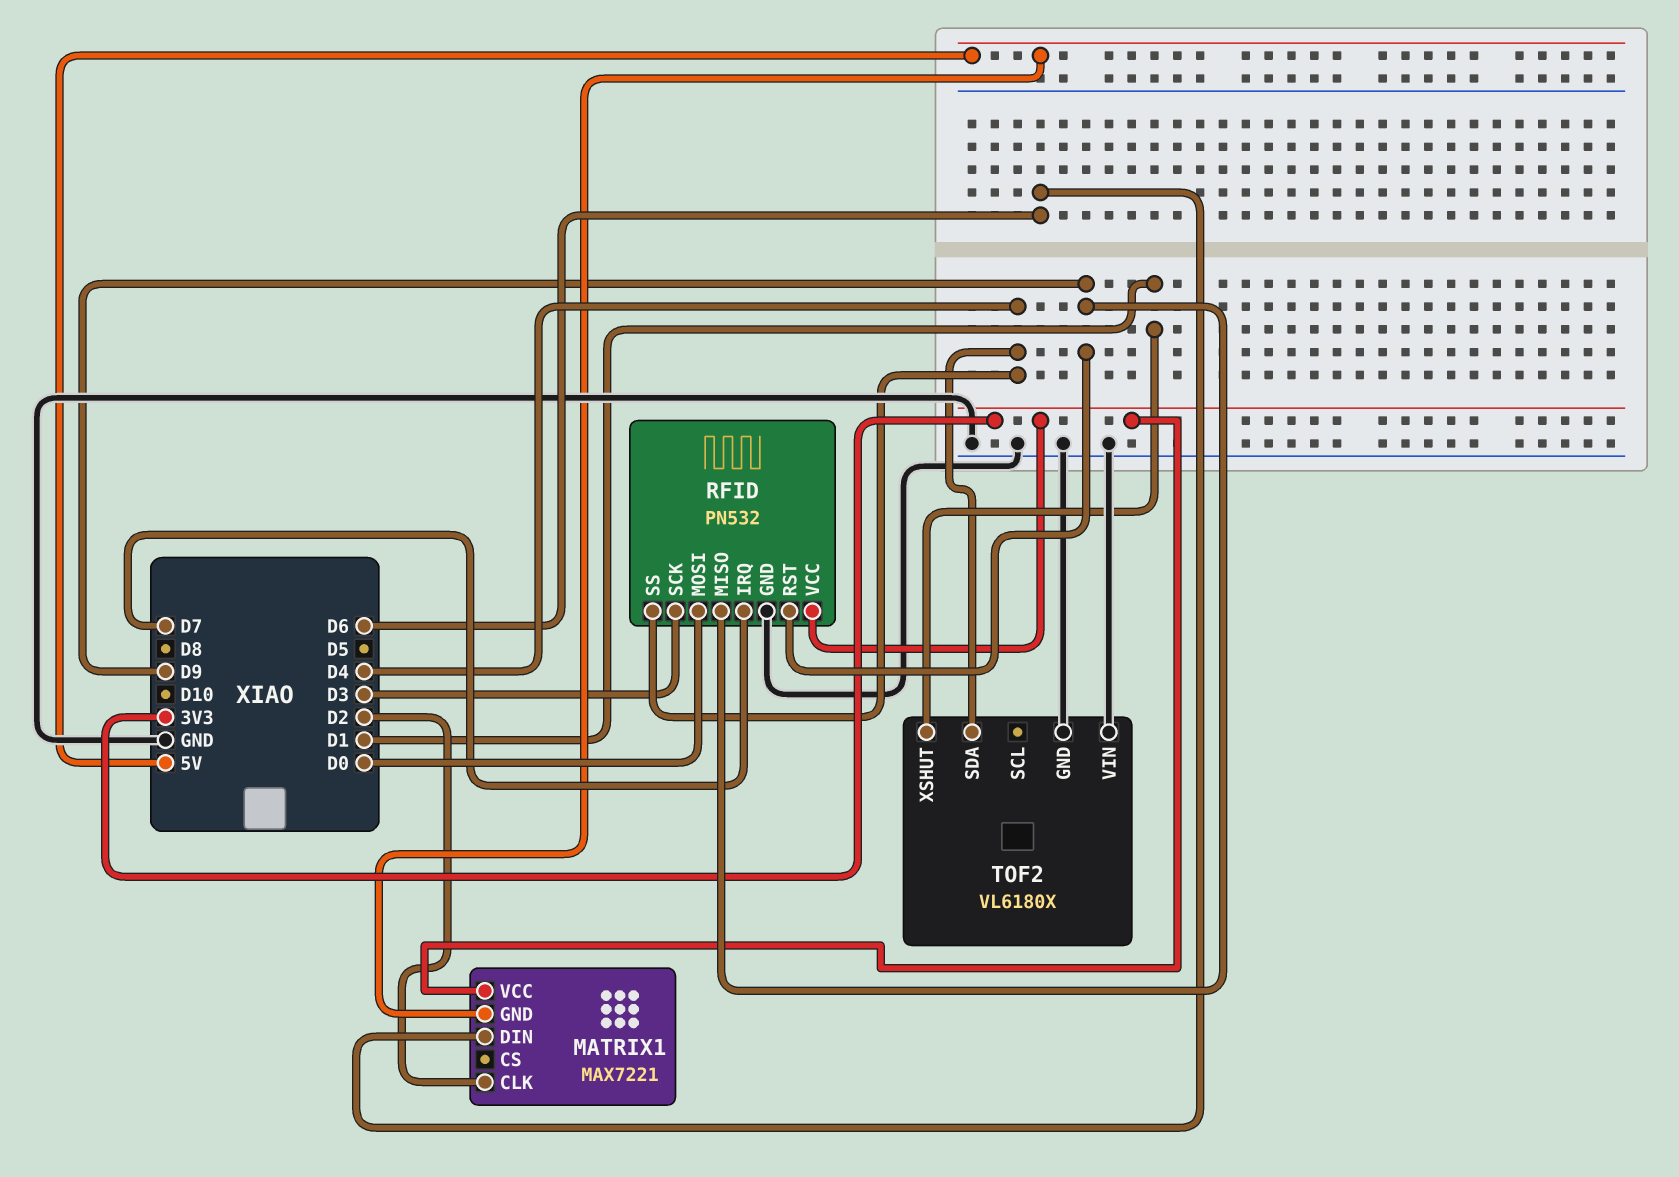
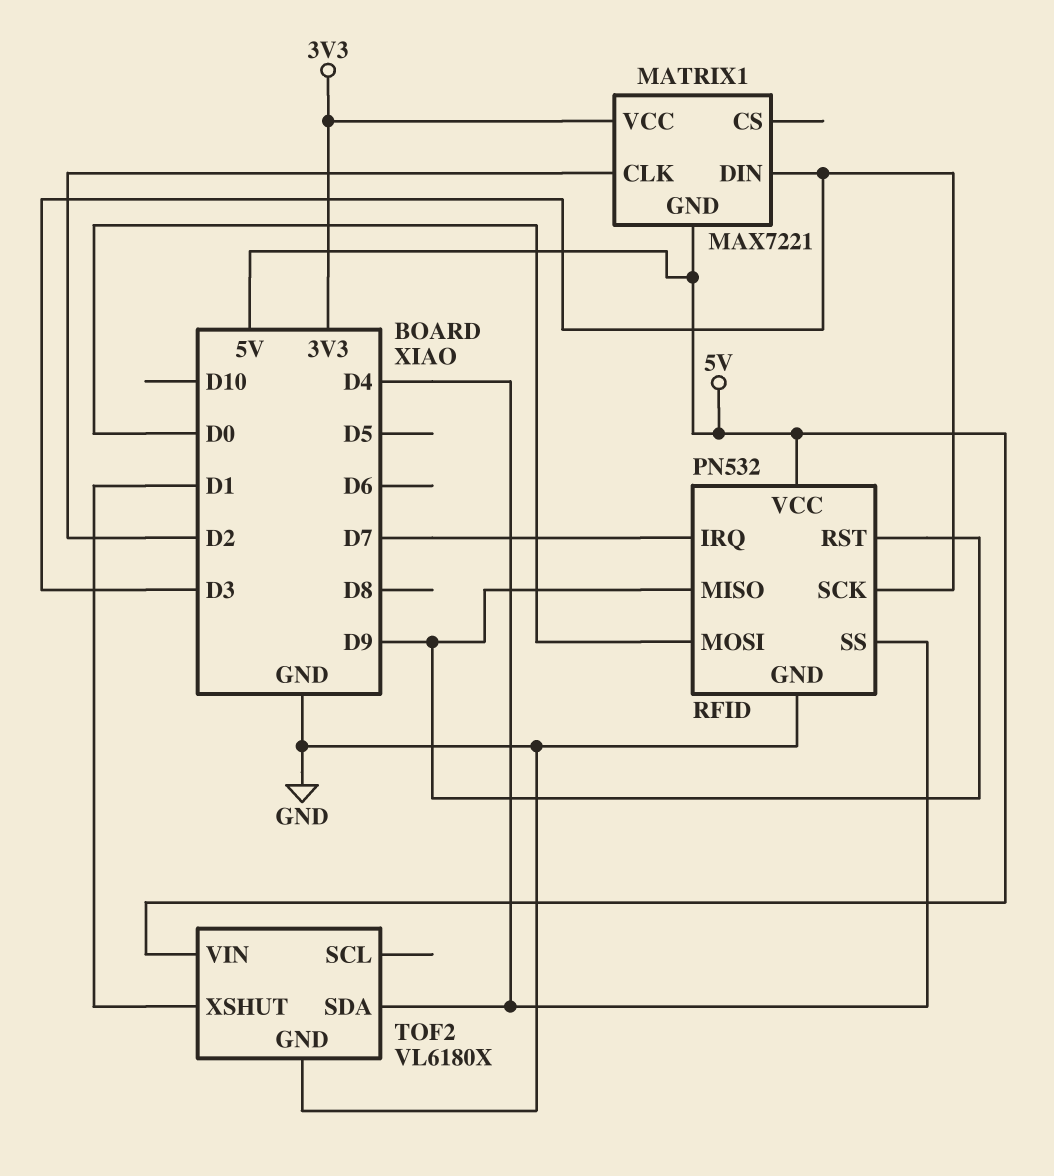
MATRIX1 pin DIN: D6 -> D3
RFID pin VCC: 3V3 -> 5V
TOF2 pin VIN: GND -> 5V

